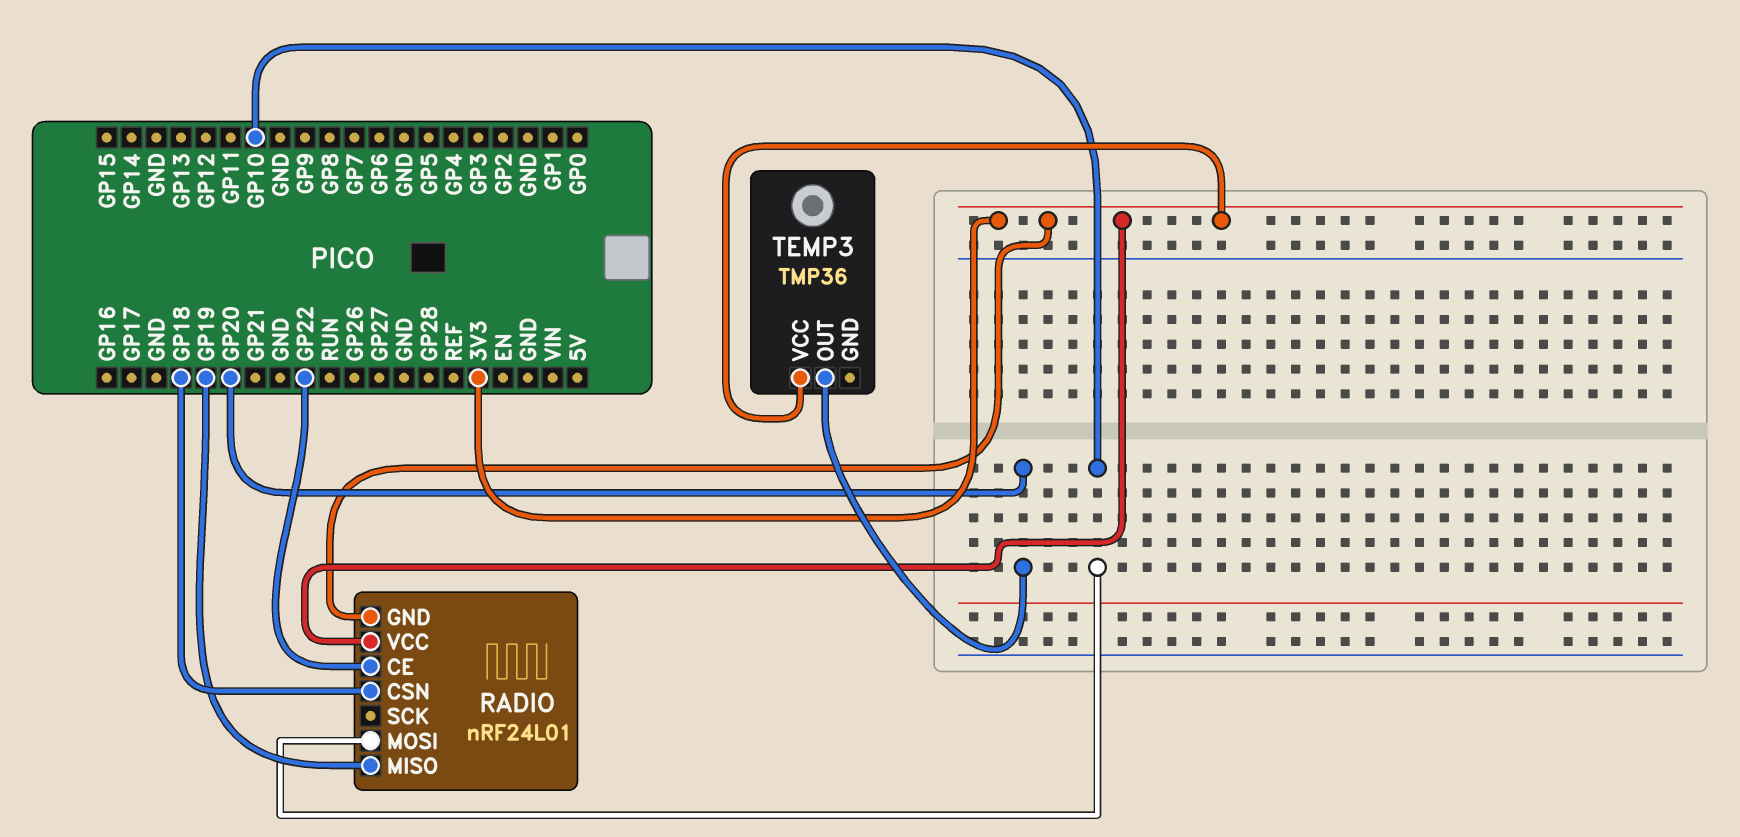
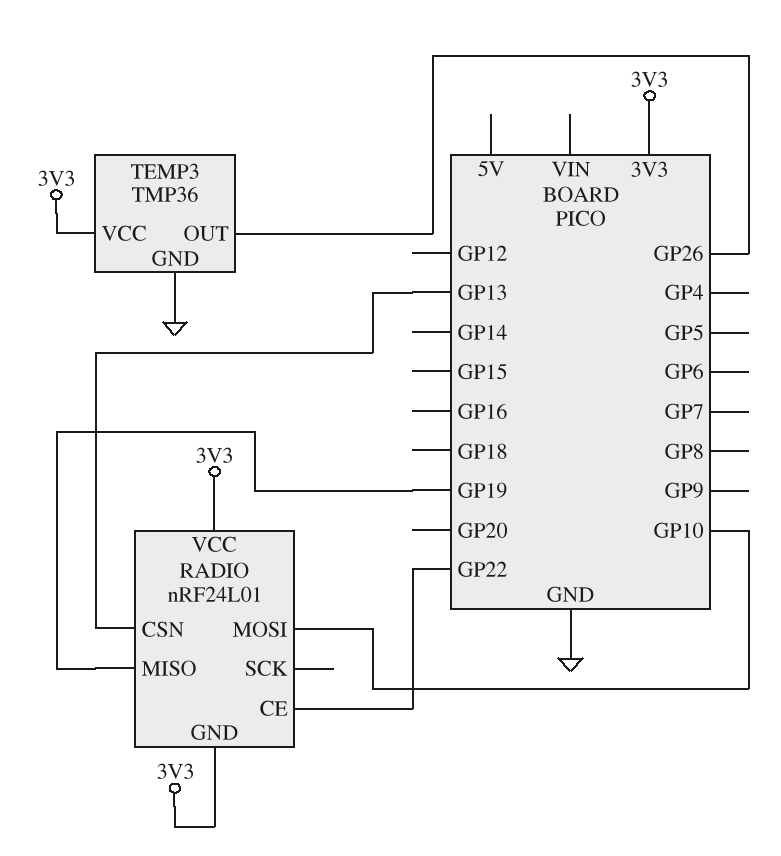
RADIO pin CSN: GP18 -> GP13
TEMP3 pin GND: none -> GND
TEMP3 pin OUT: GP20 -> GP26

